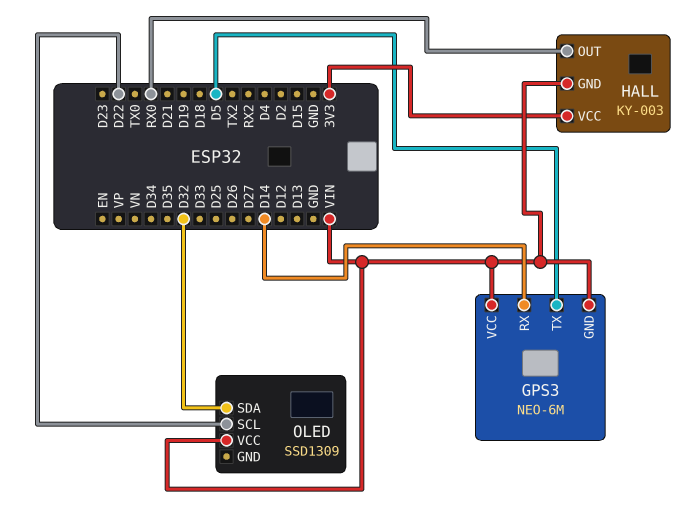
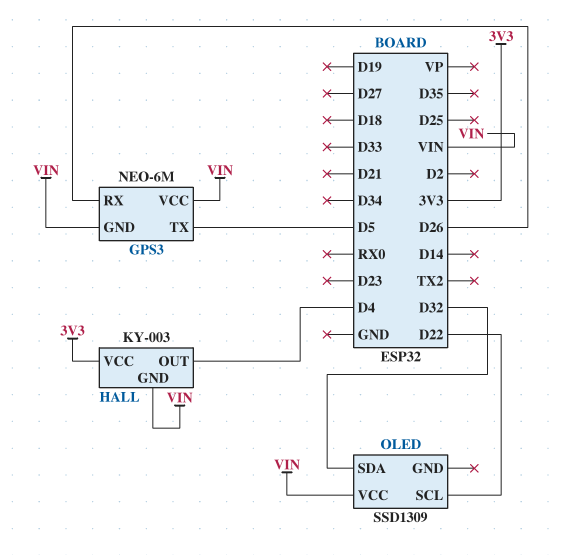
GPS3 pin RX: D14 -> D26
HALL pin OUT: RX0 -> D4

